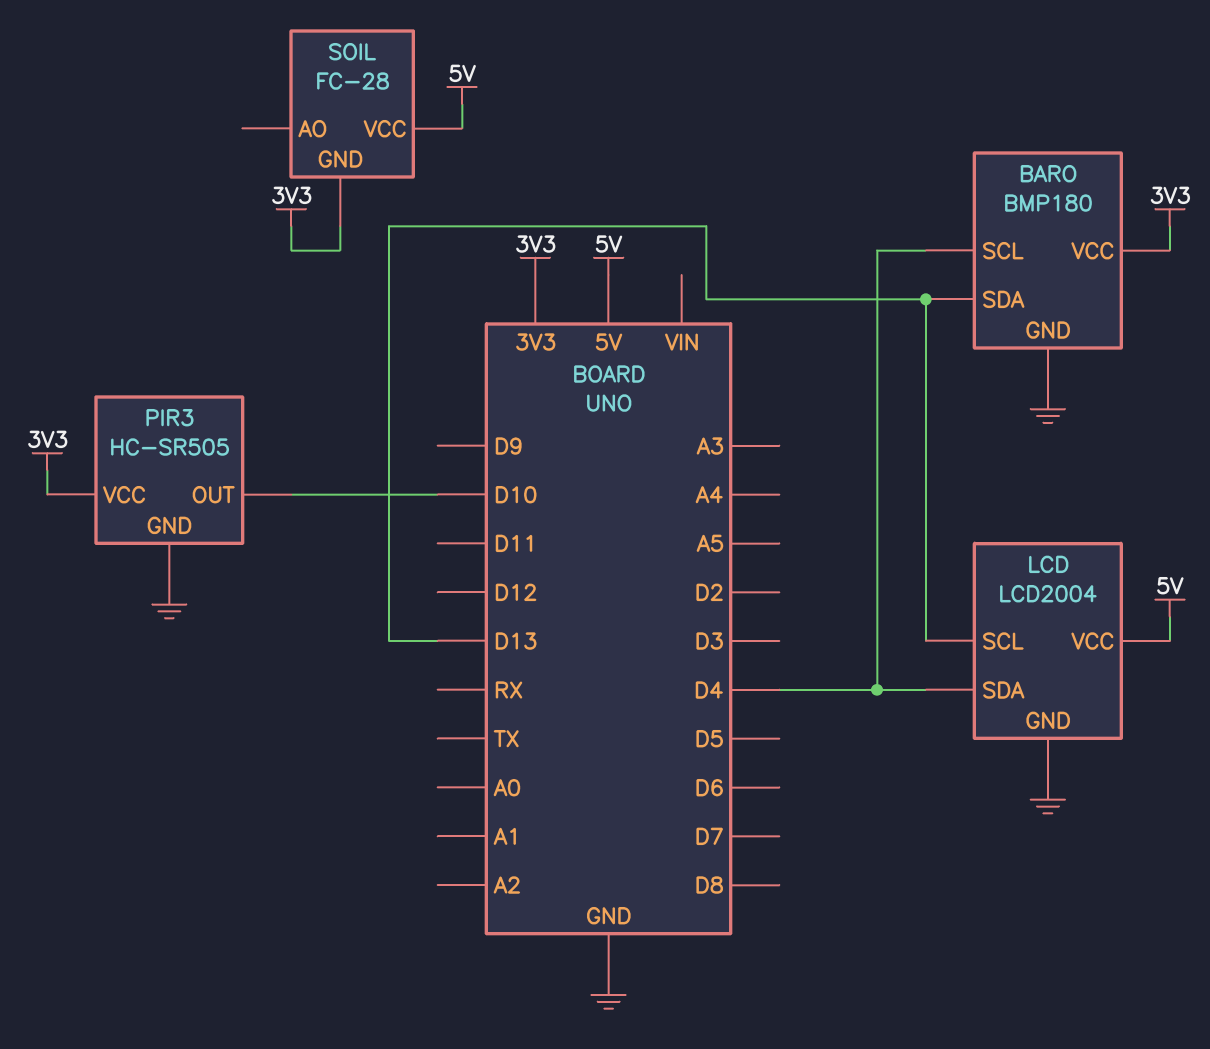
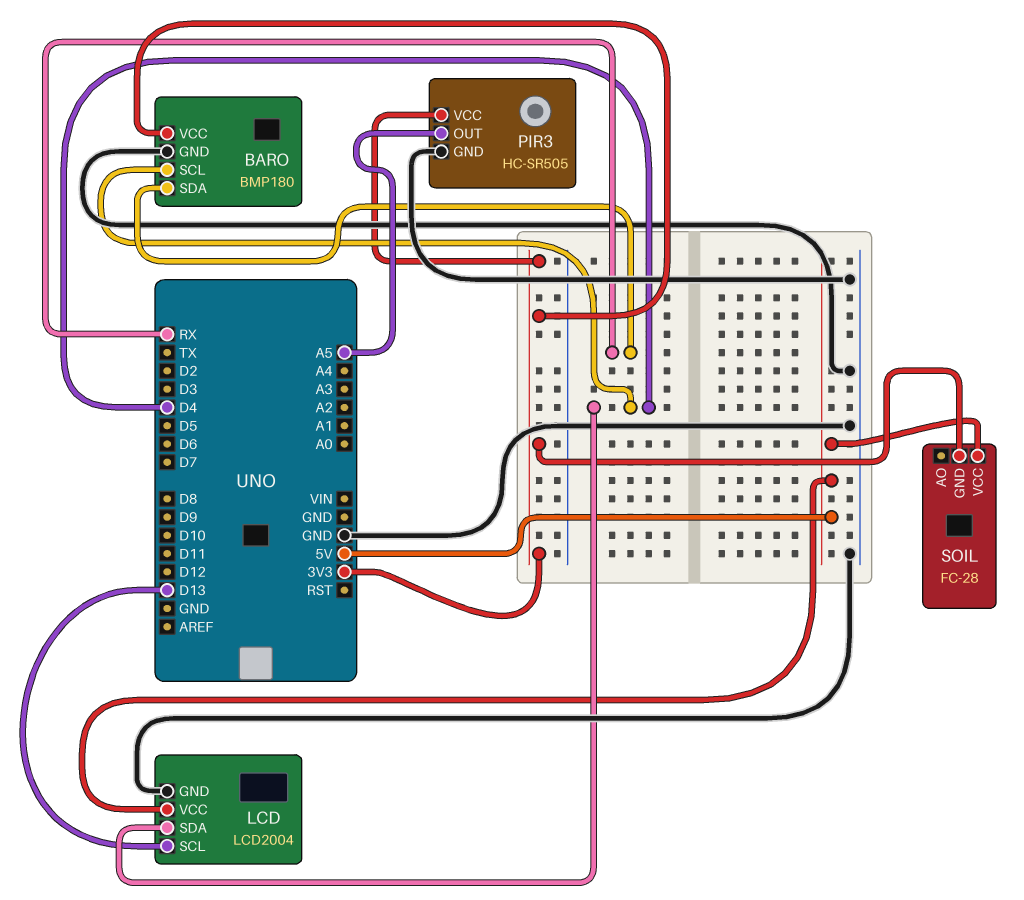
BARO pin SDA: D13 -> RX
PIR3 pin OUT: D10 -> A5

